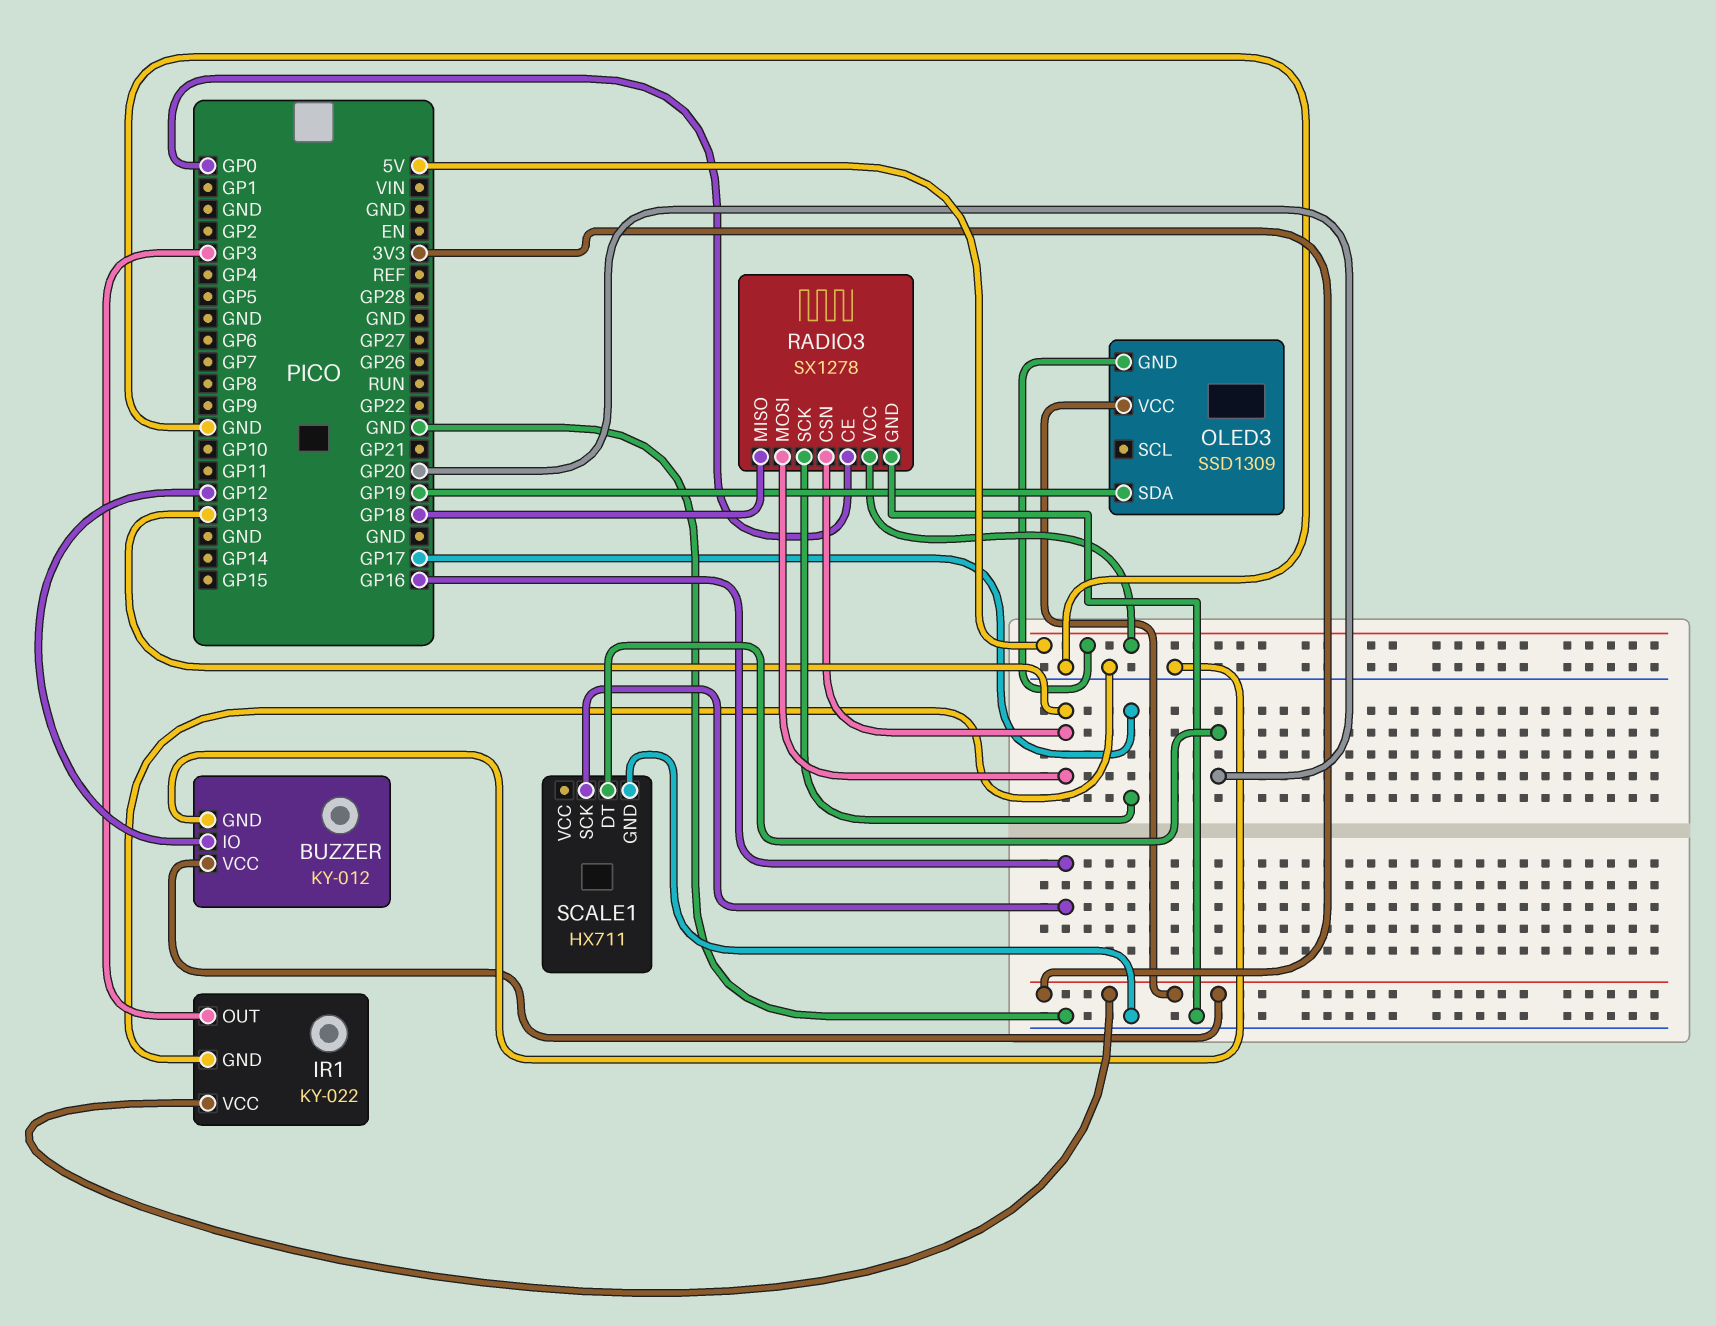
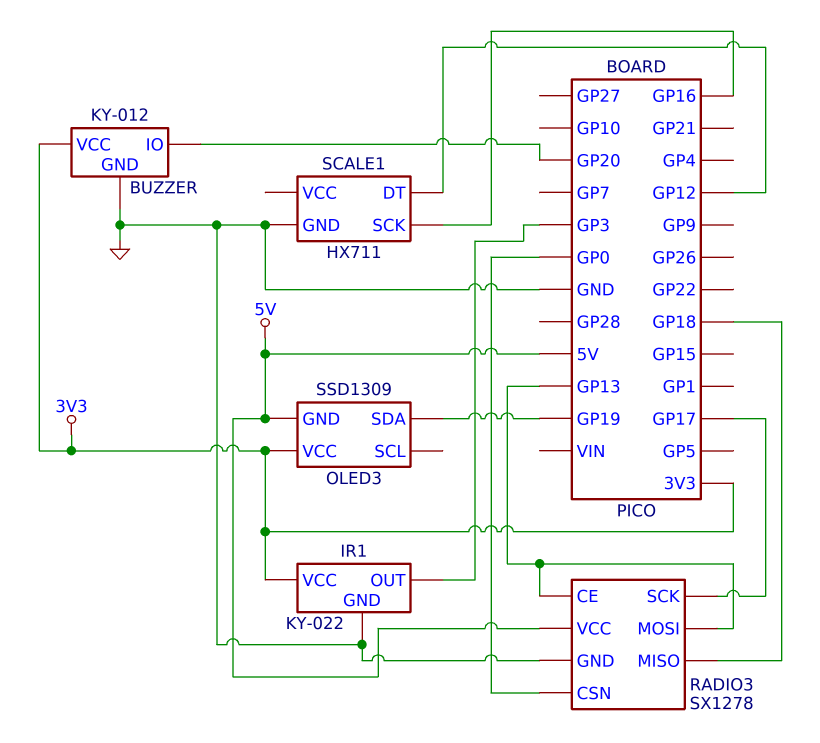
BUZZER pin IO: GP12 -> GP20
RADIO3 pin CE: GP0 -> GP13
RADIO3 pin CSN: GP13 -> GP0
SCALE1 pin DT: GP20 -> GP12

